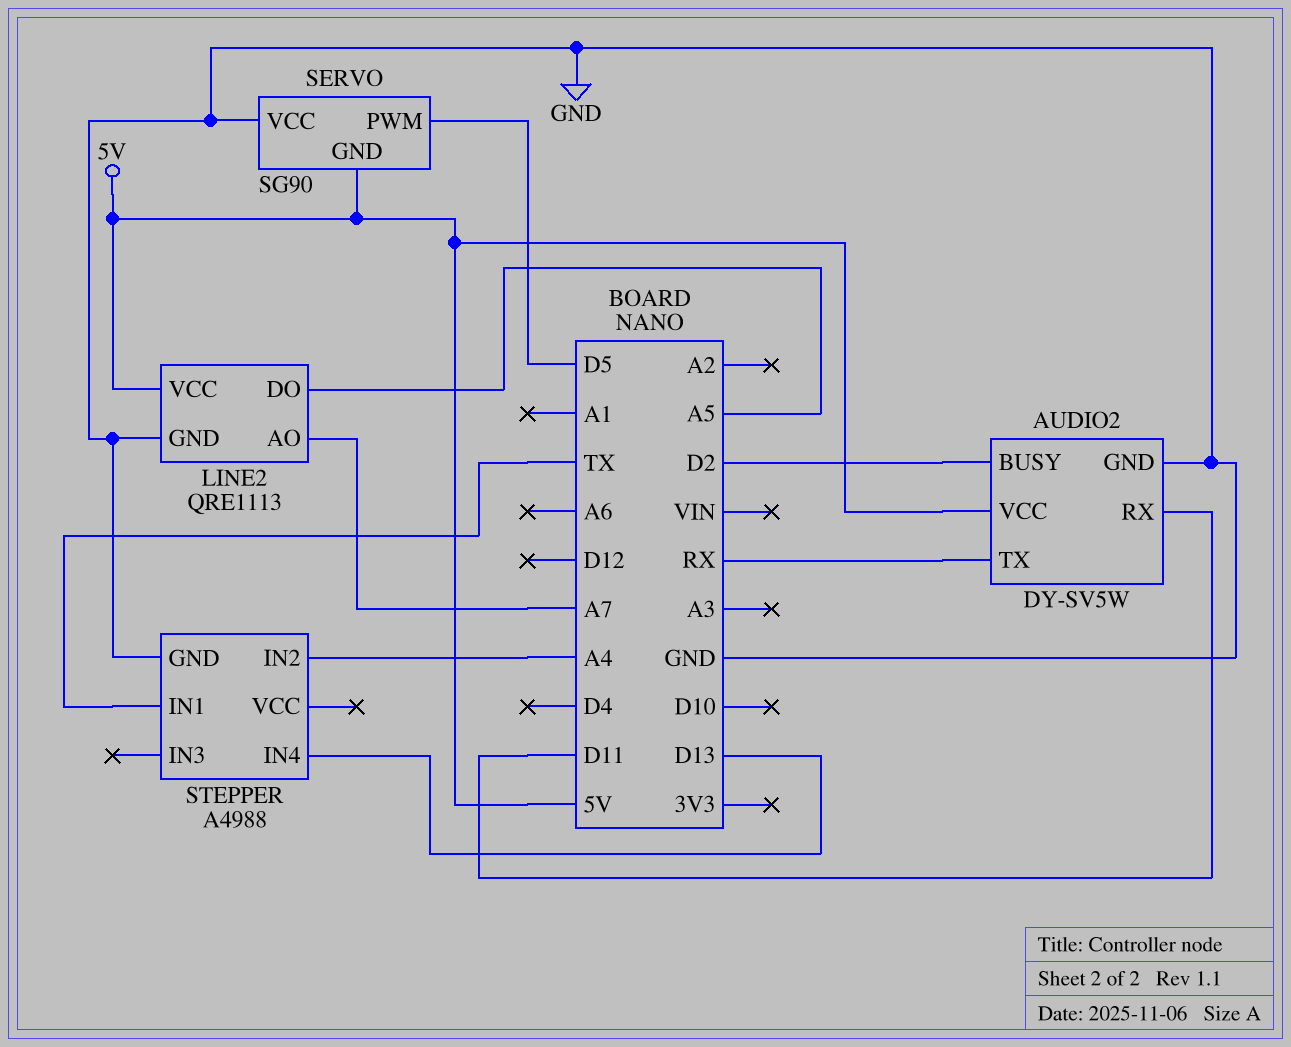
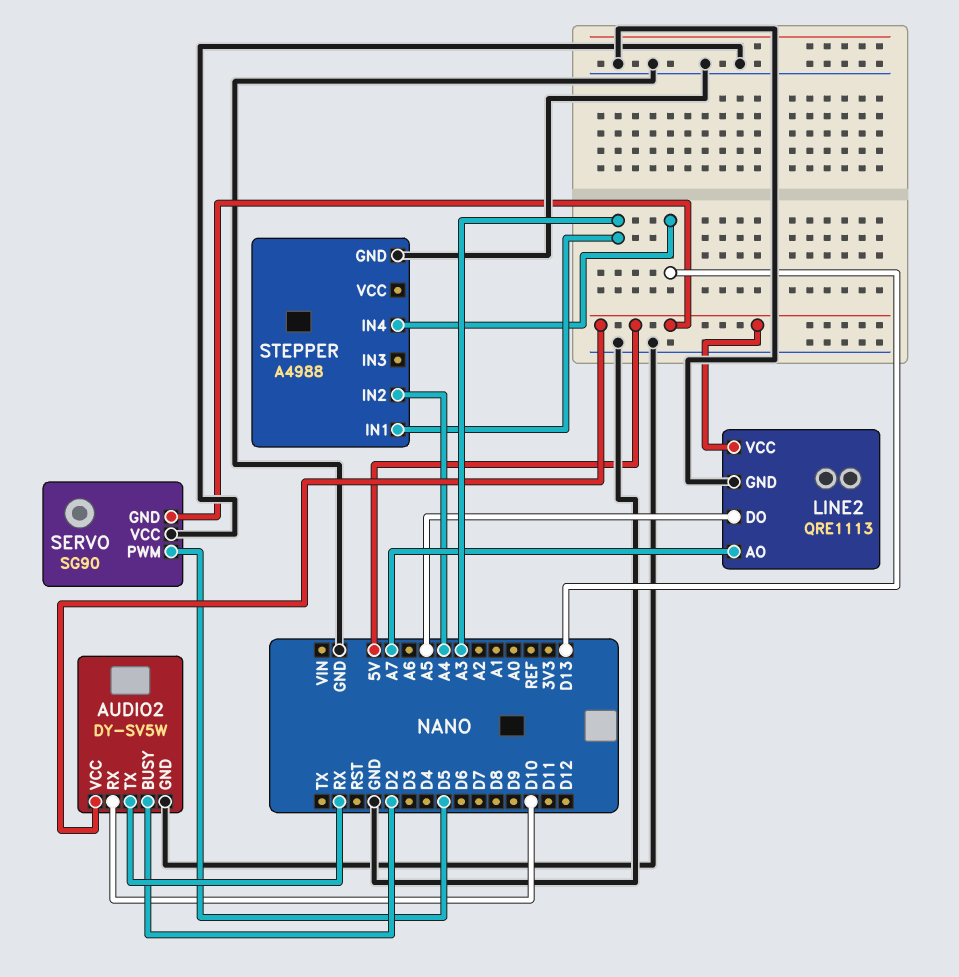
AUDIO2 pin RX: D11 -> D10
STEPPER pin IN1: TX -> A3

